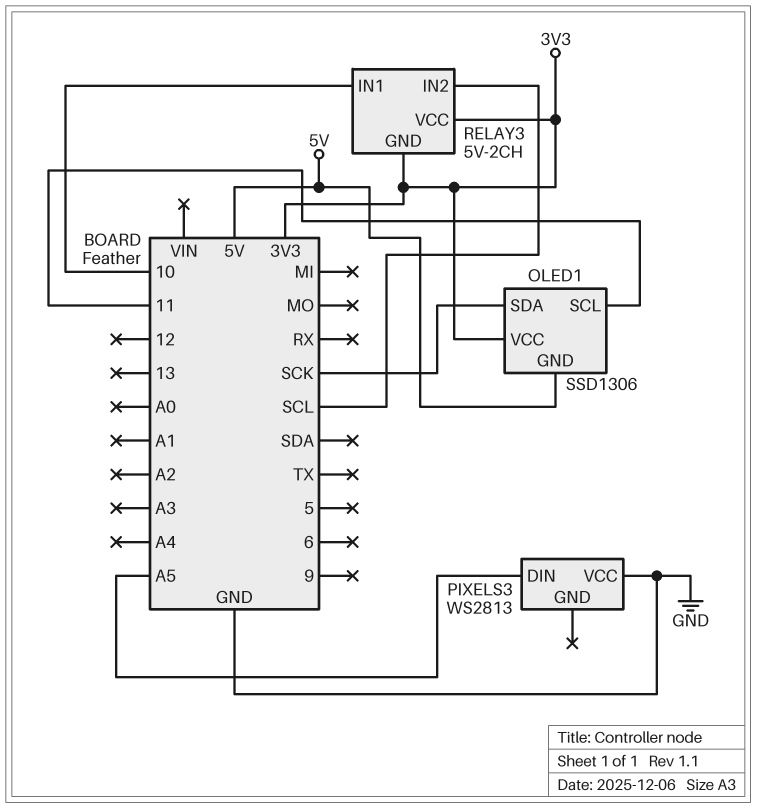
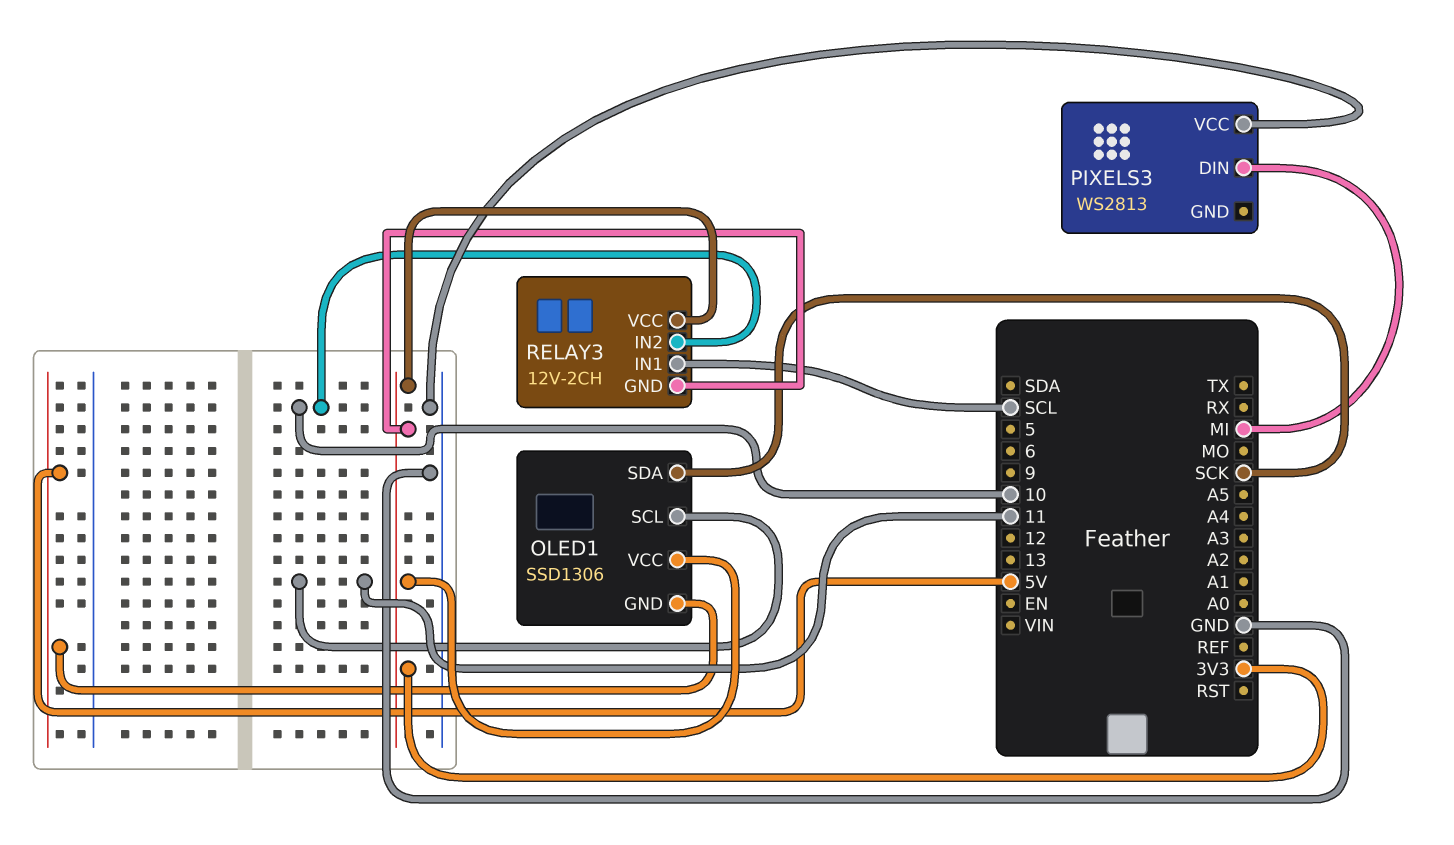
PIXELS3 pin DIN: A5 -> MI
RELAY3: 5V-2CH -> 12V-2CH
RELAY3 pin IN1: 10 -> SCL
RELAY3 pin IN2: SCL -> 10

